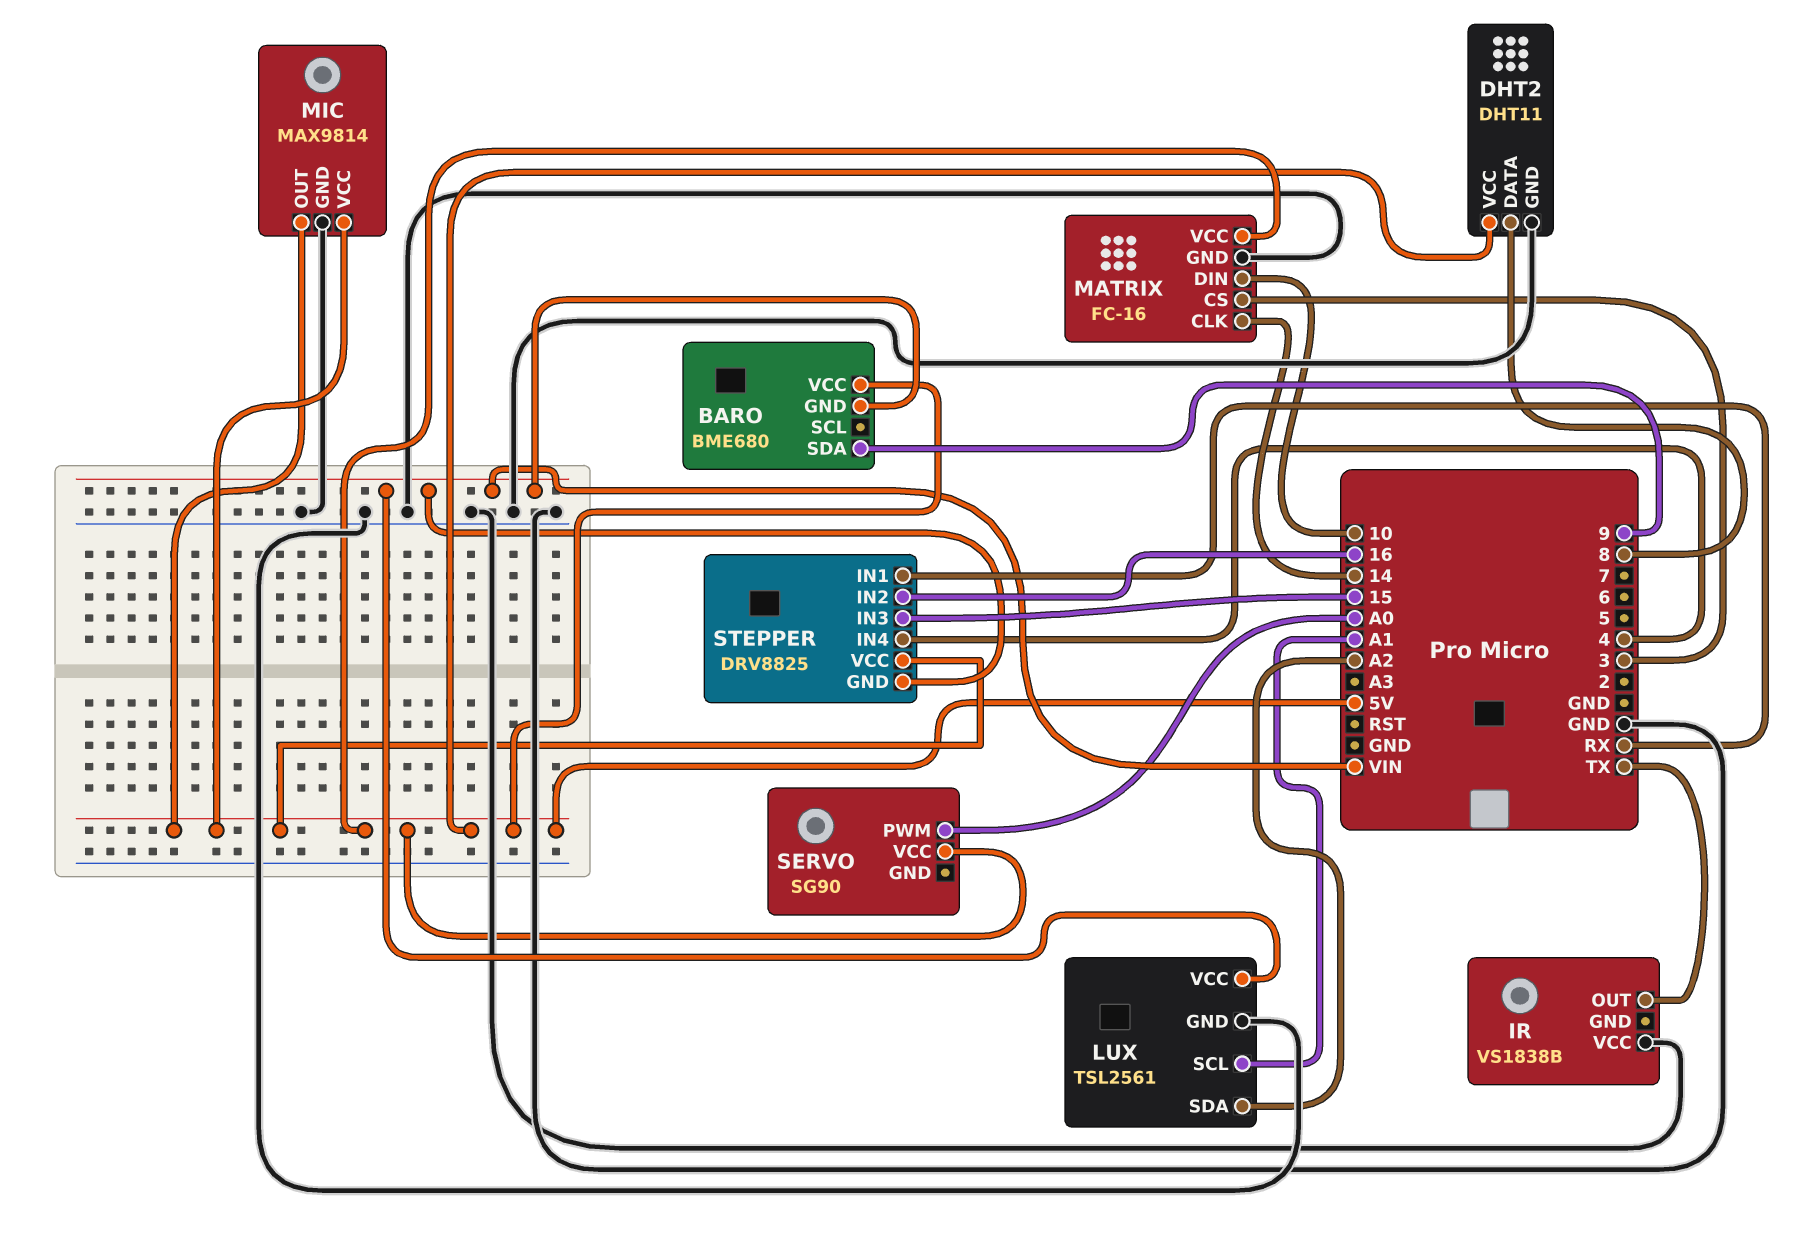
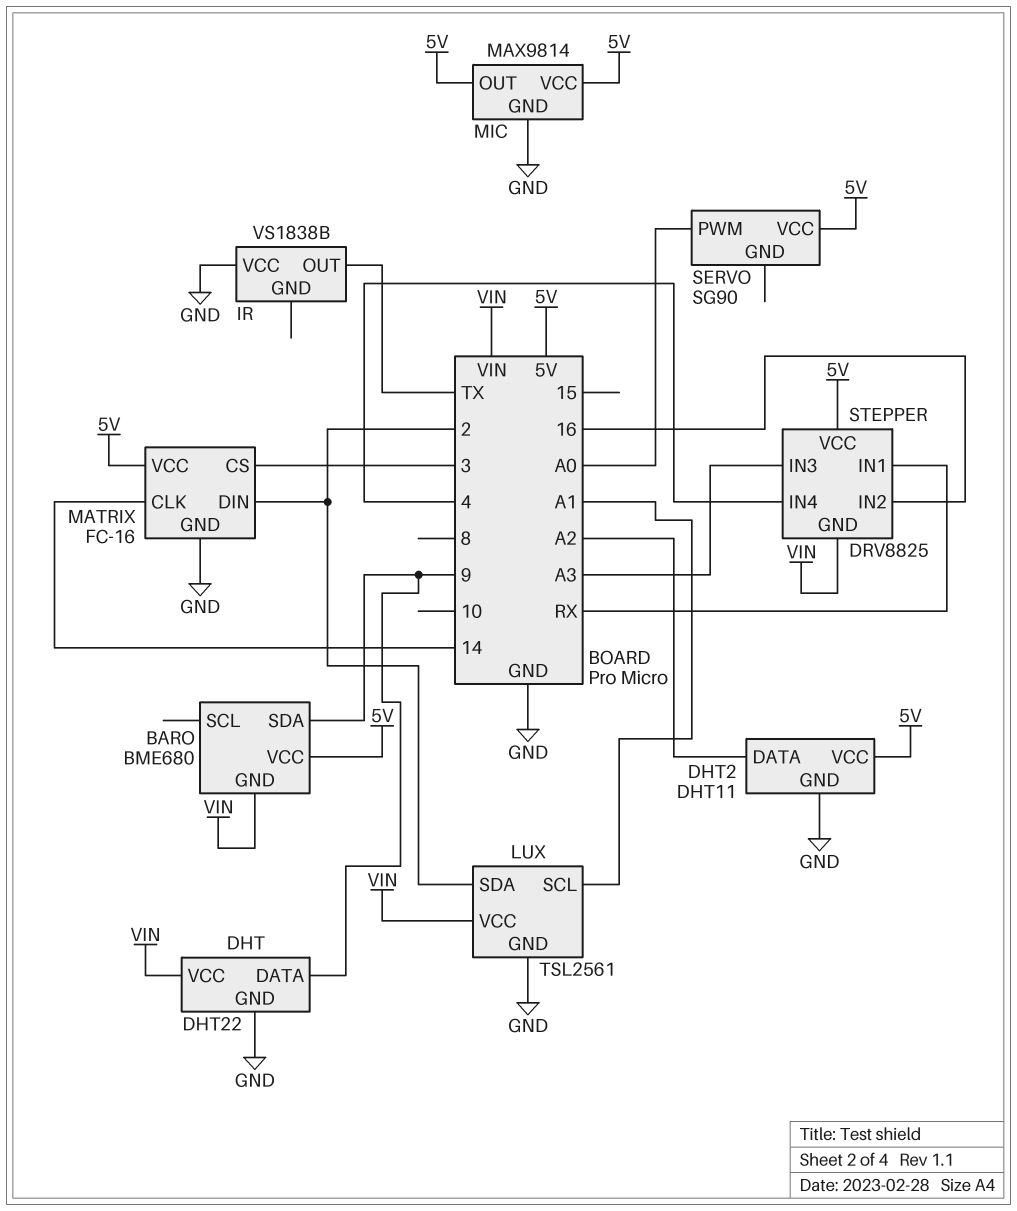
DHT: none -> DHT22
DHT pin DATA: none -> 9
DHT pin GND: none -> GND
DHT pin VCC: none -> VIN
DHT2 pin DATA: 8 -> A2
LUX pin SDA: A2 -> 2
MATRIX pin DIN: 10 -> 2
STEPPER pin IN3: 15 -> A3

